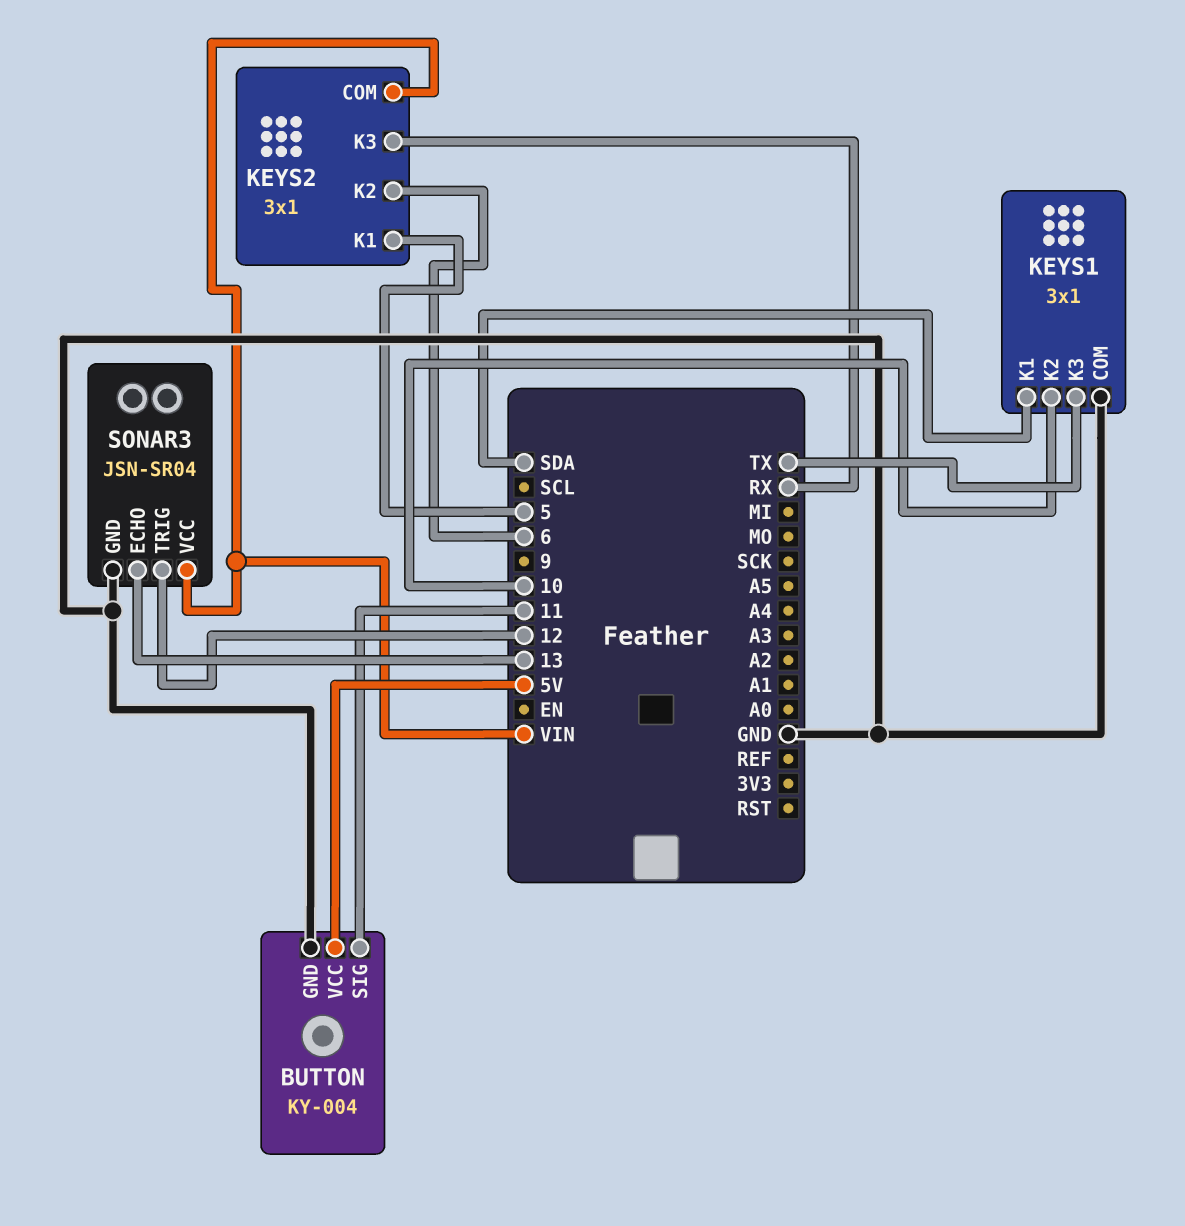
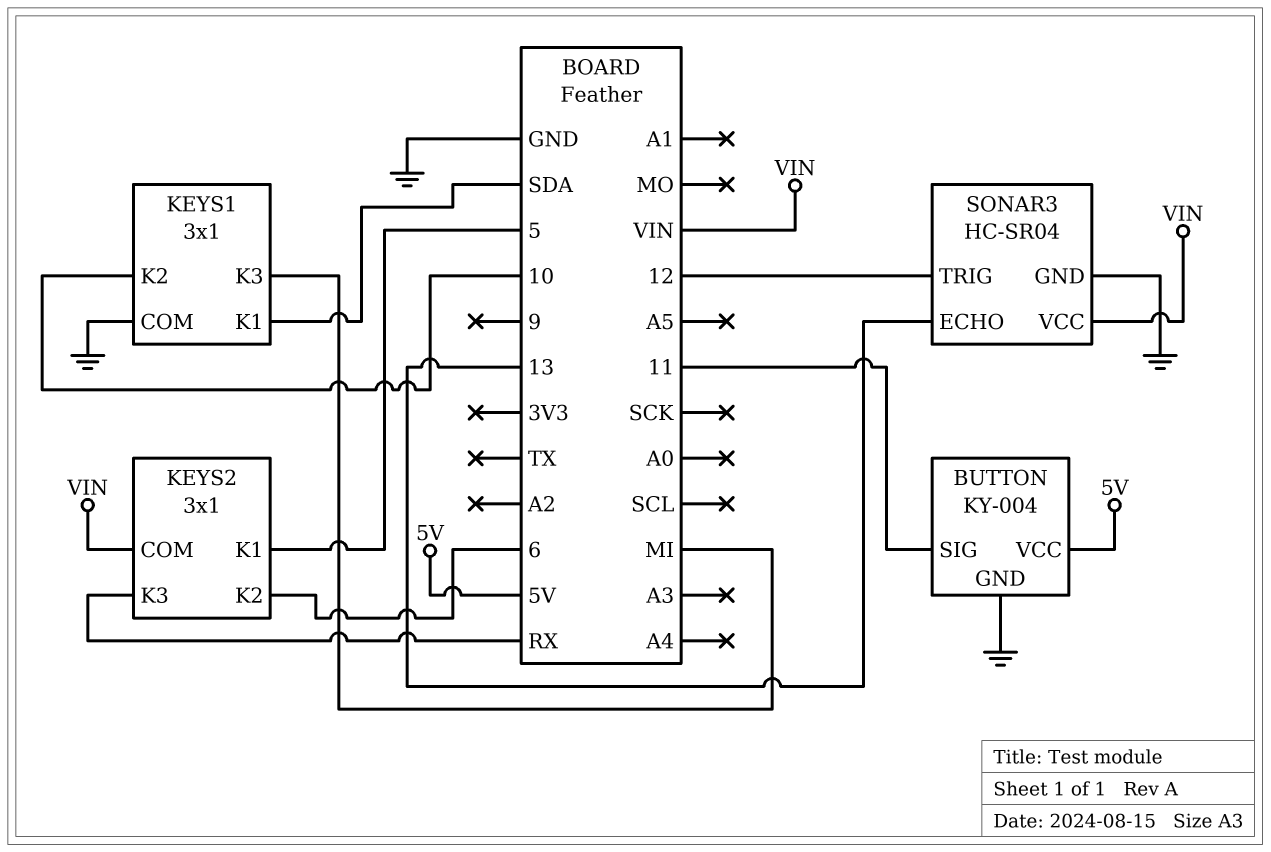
KEYS1 pin K3: TX -> MI
SONAR3: JSN-SR04 -> HC-SR04

